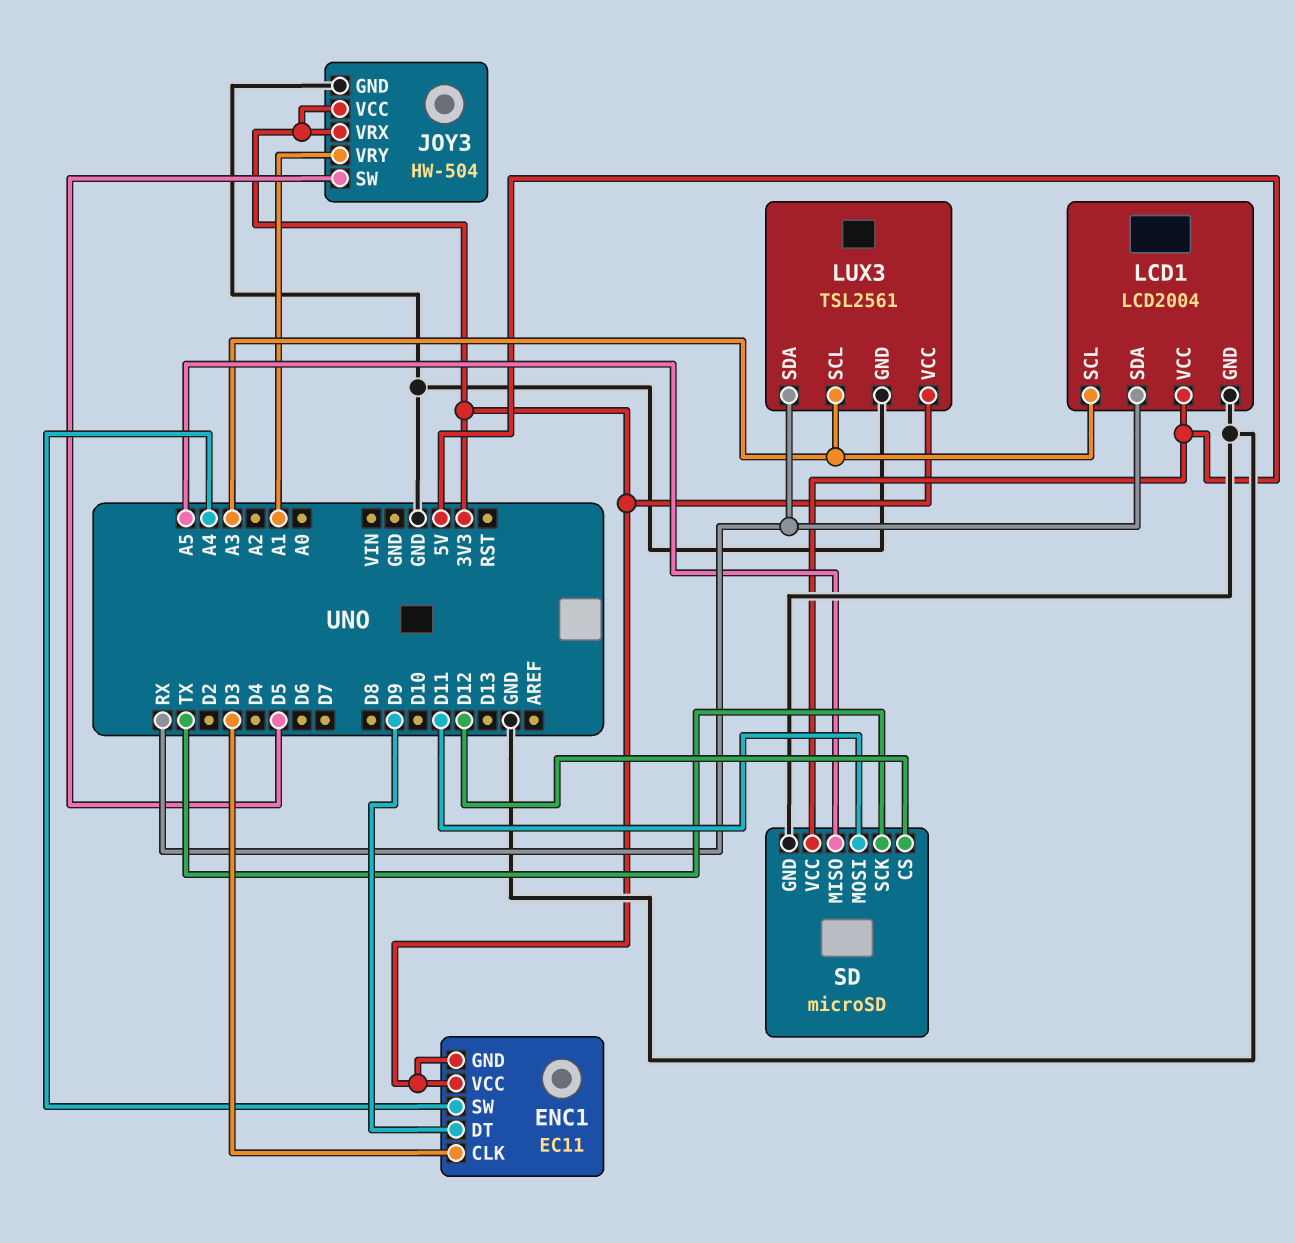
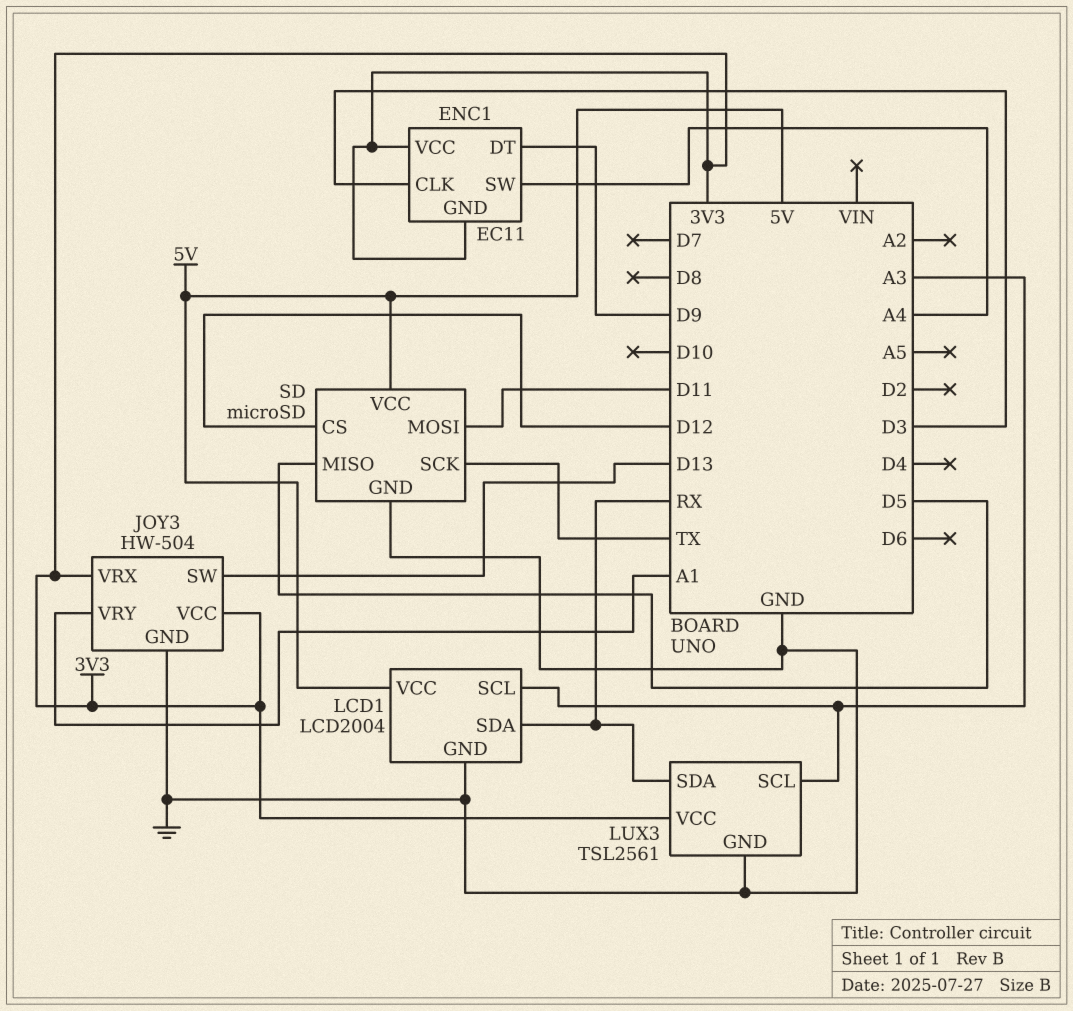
JOY3 pin SW: D5 -> D13
SD pin MISO: A5 -> D5

